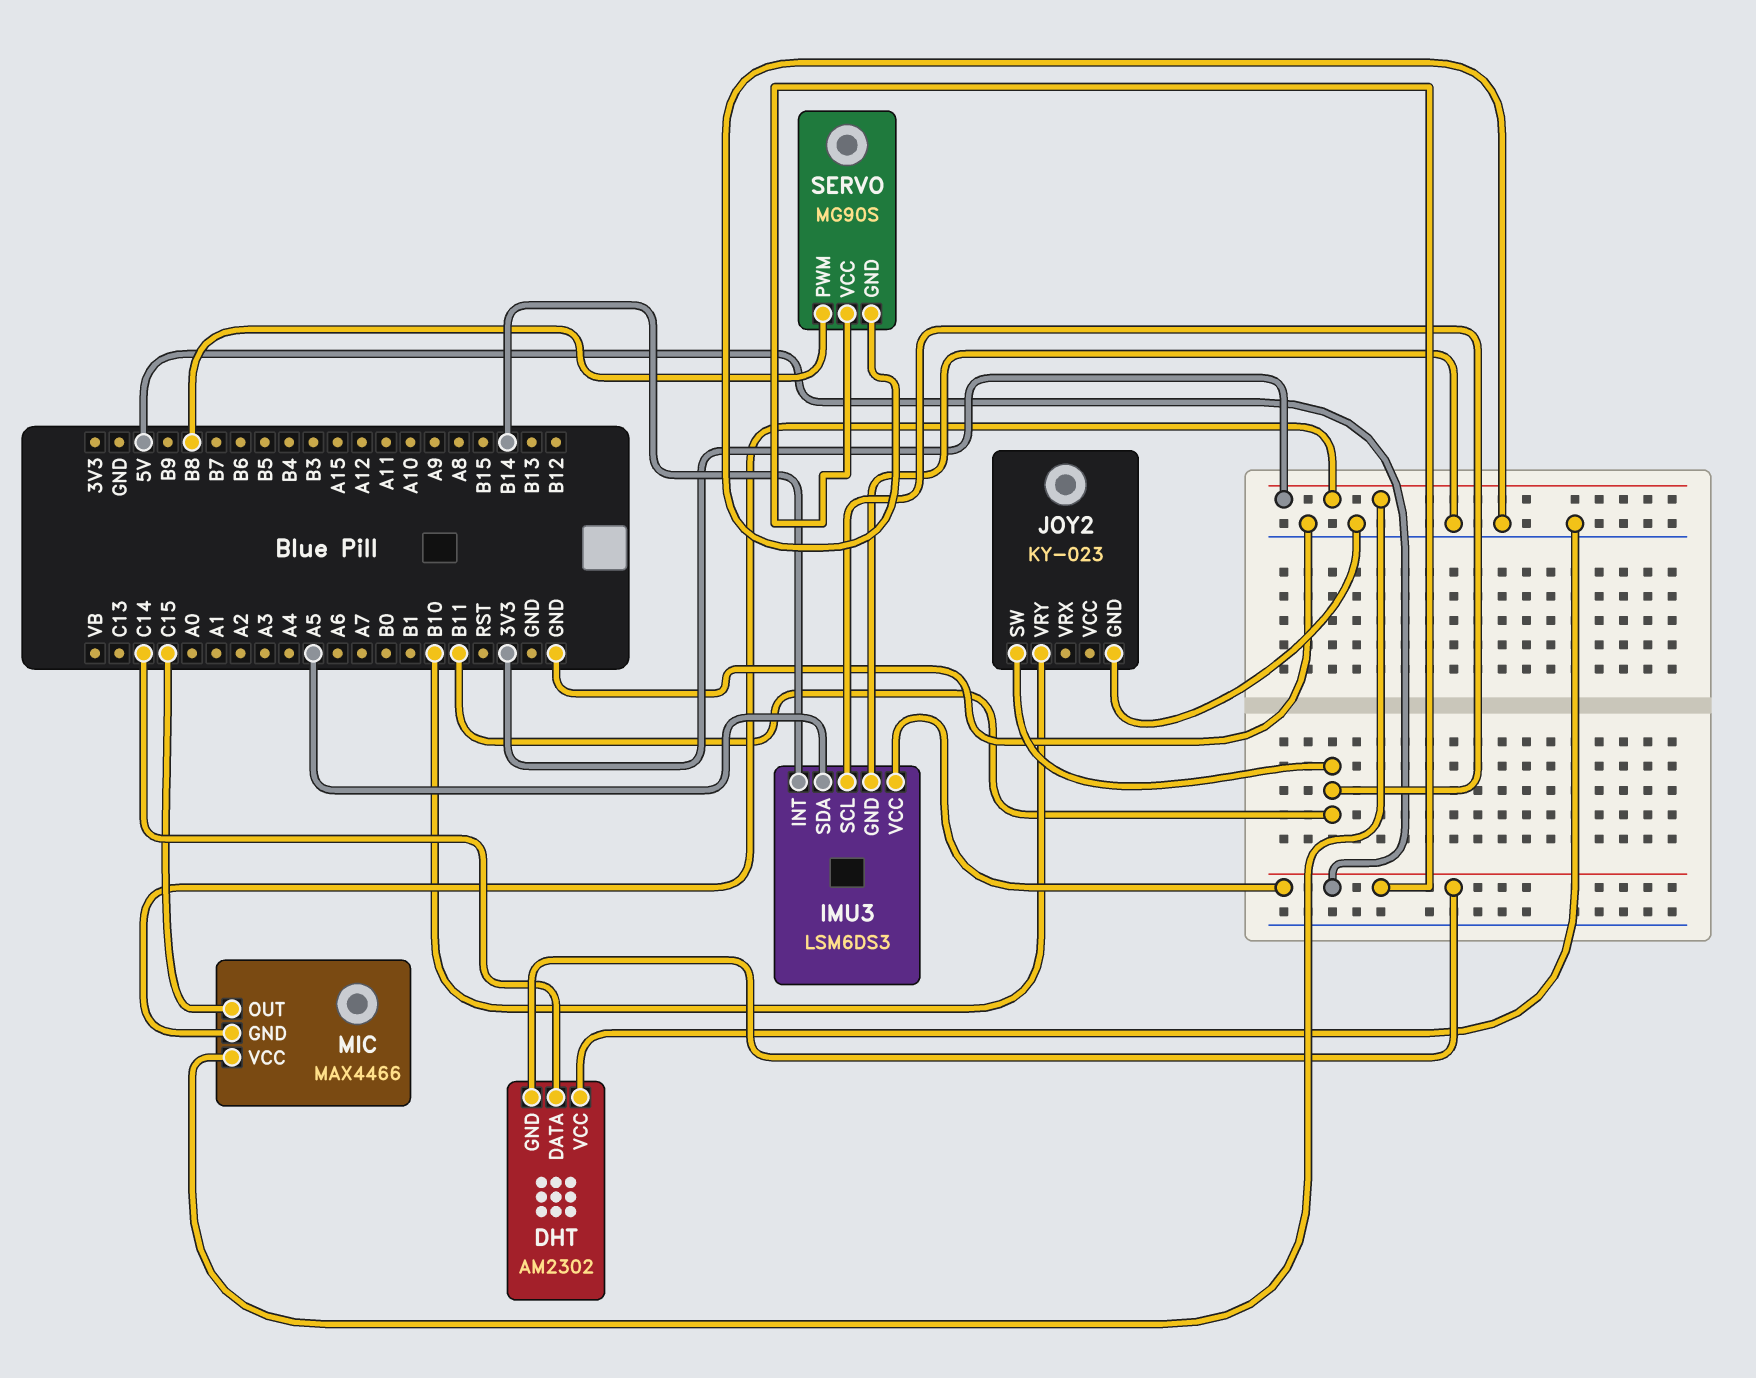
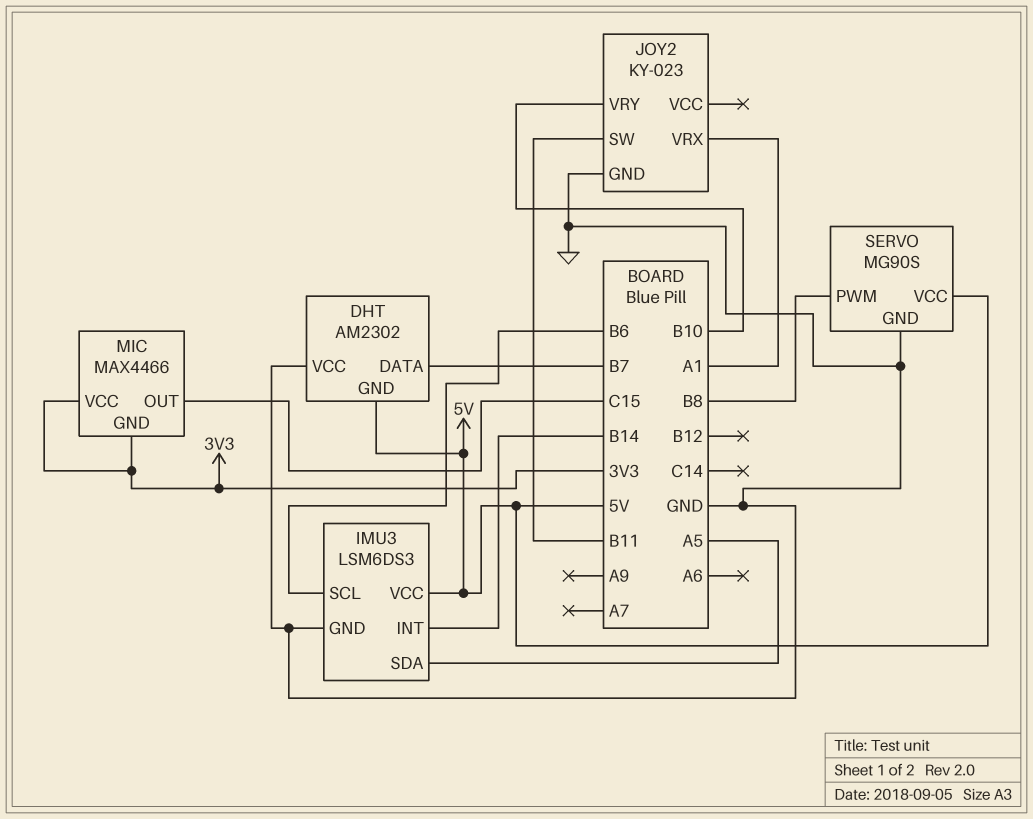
DHT pin DATA: C14 -> B7
IMU3 pin SCL: B11 -> B6
JOY2 pin VRX: none -> A1

